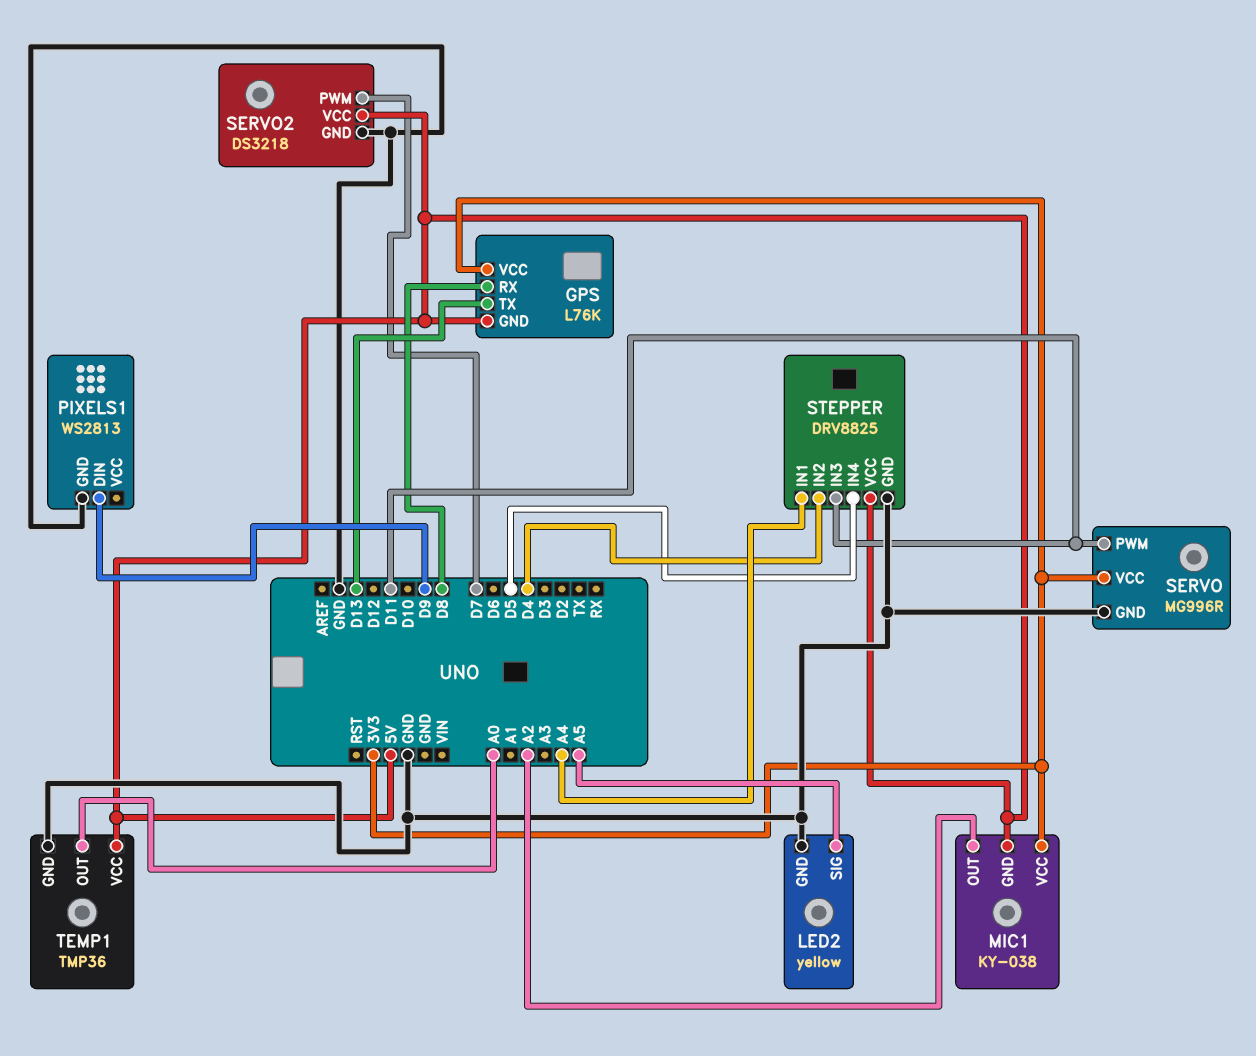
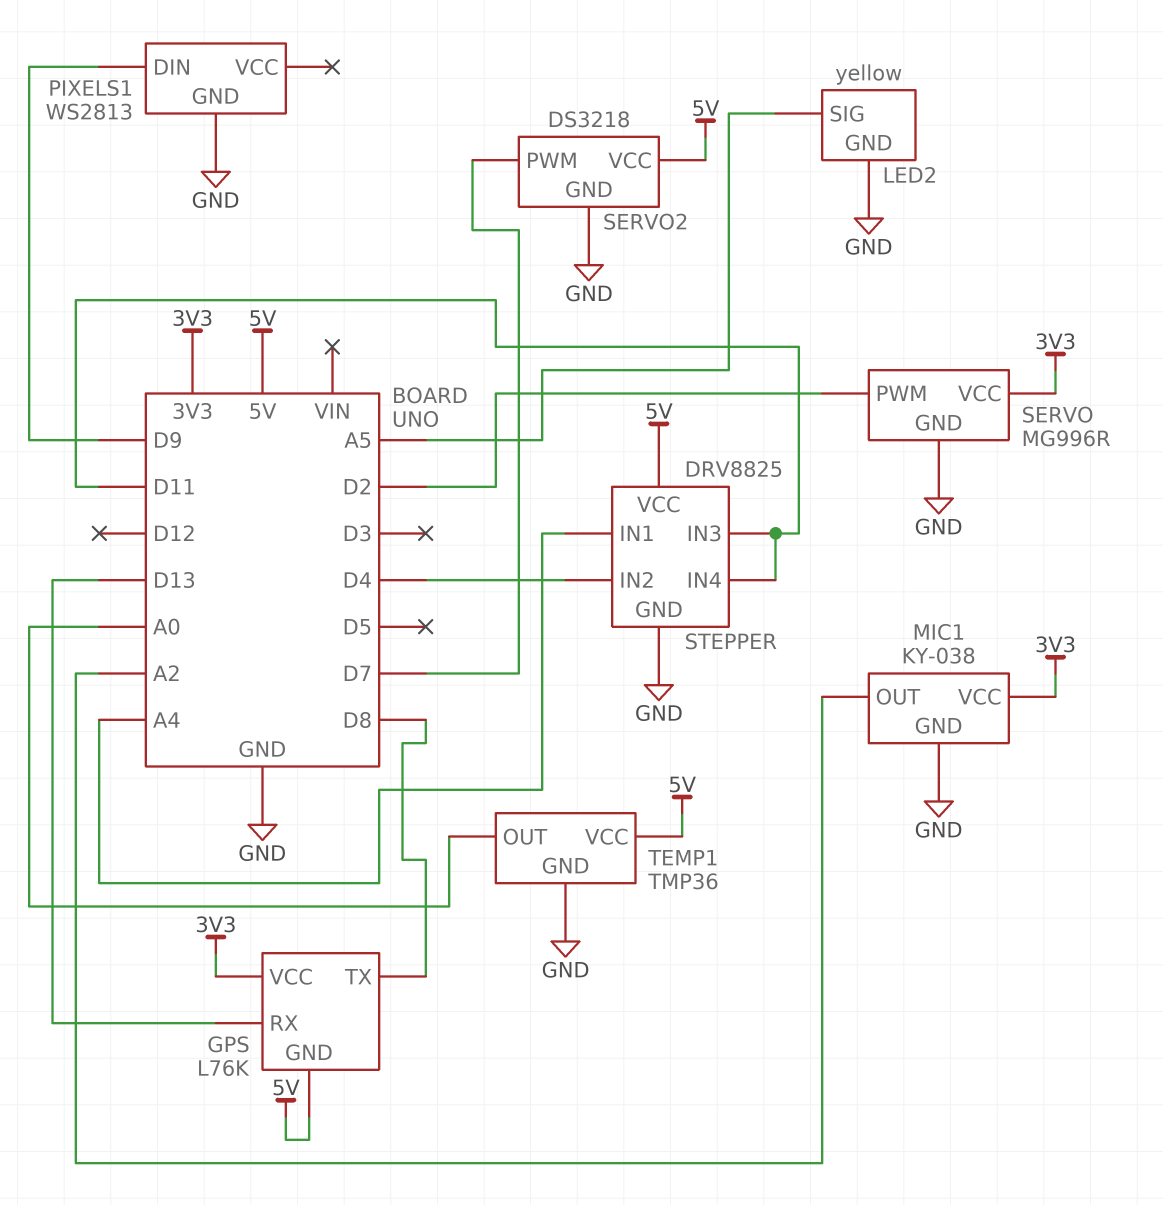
GPS pin RX: D8 -> D13
GPS pin TX: D13 -> D8
MIC1 pin GND: 5V -> GND
SERVO pin PWM: D11 -> D2
STEPPER pin IN4: D5 -> D11

